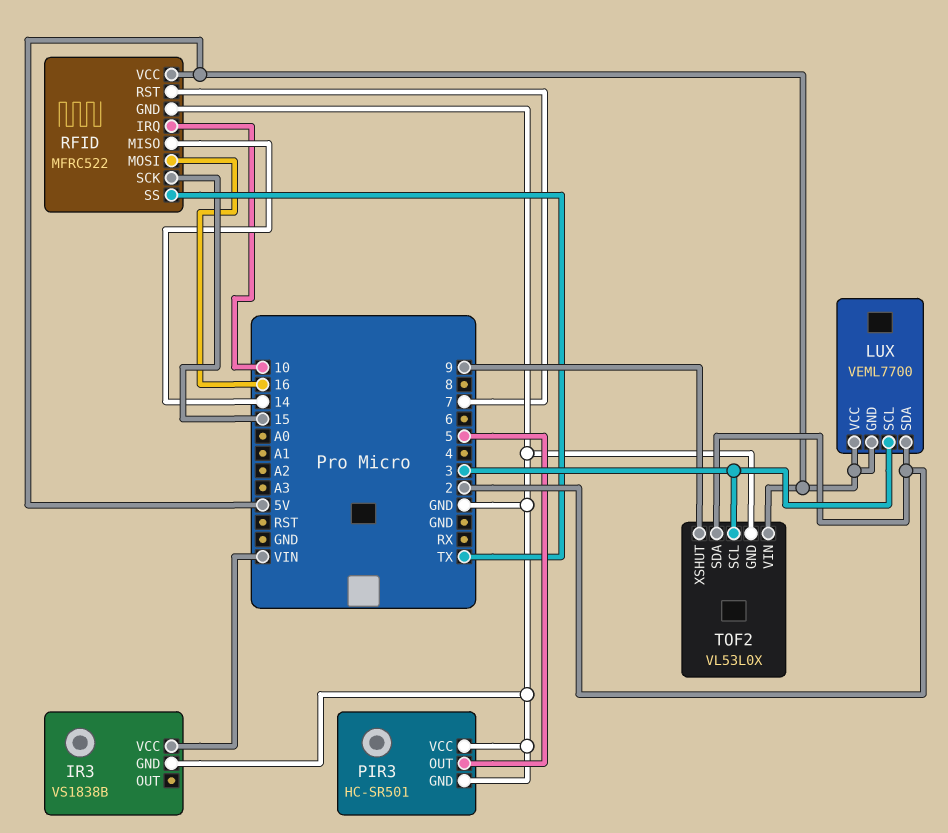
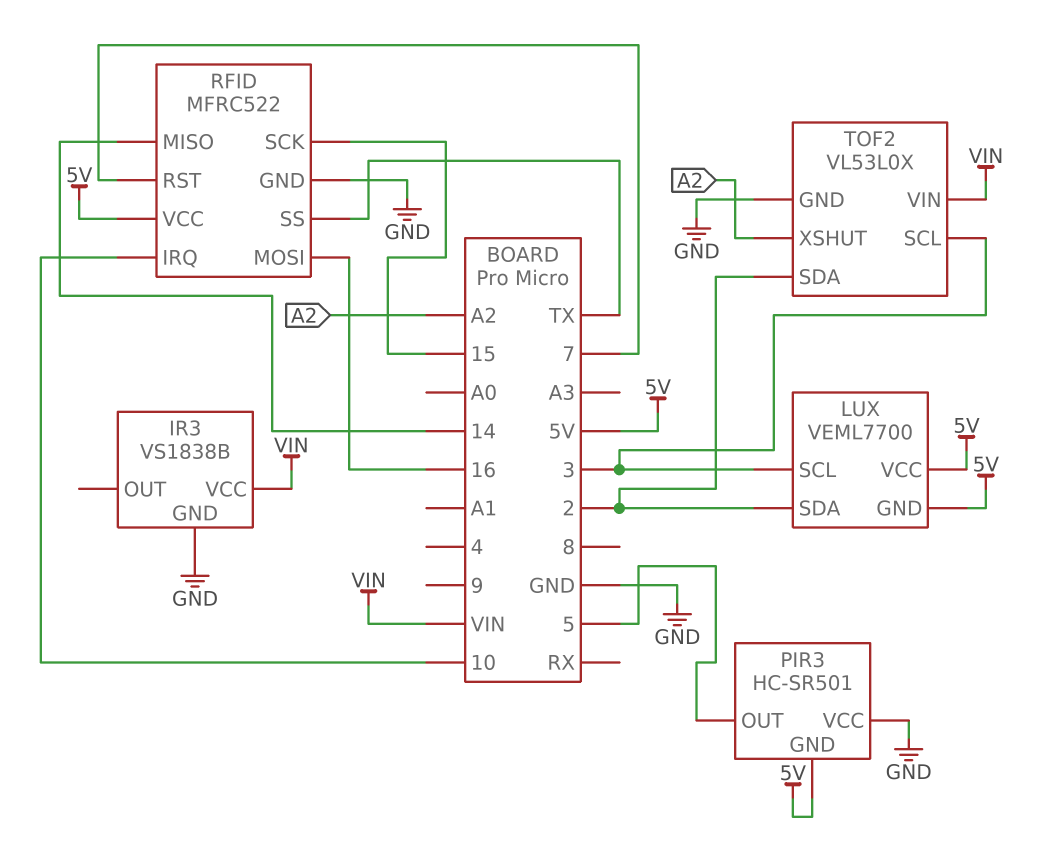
PIR3 pin GND: GND -> 5V
TOF2 pin VIN: 5V -> VIN
TOF2 pin XSHUT: 9 -> A2

